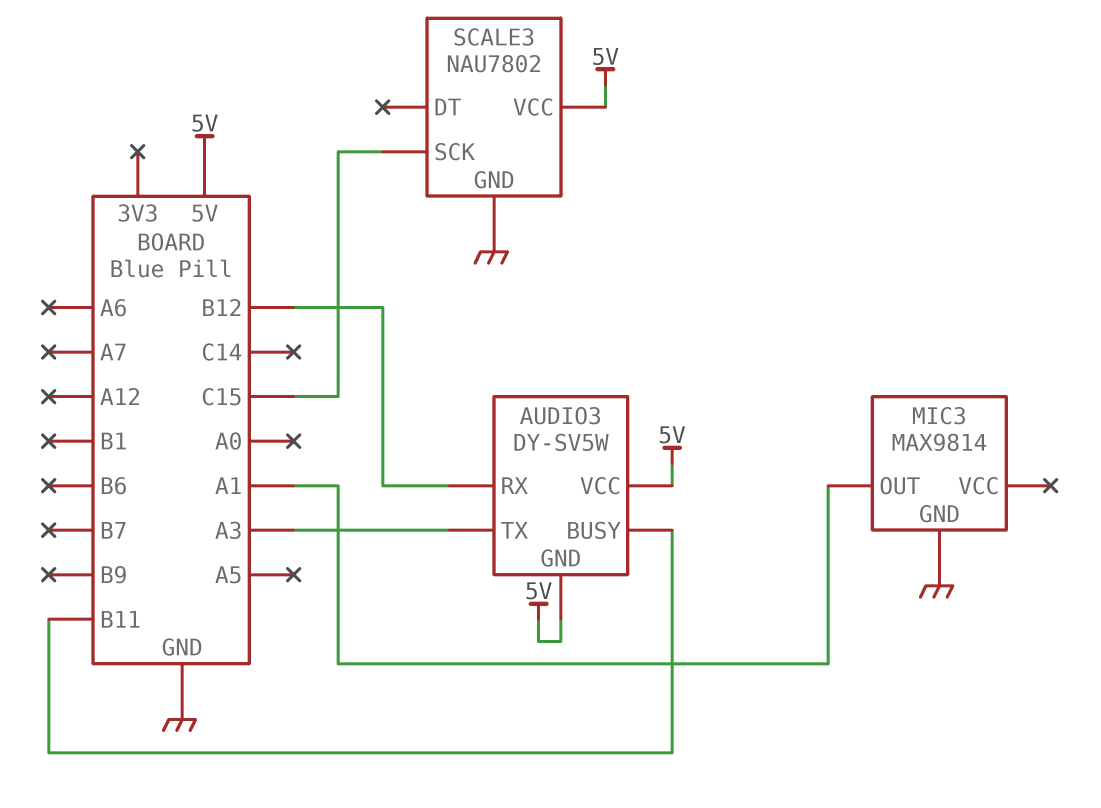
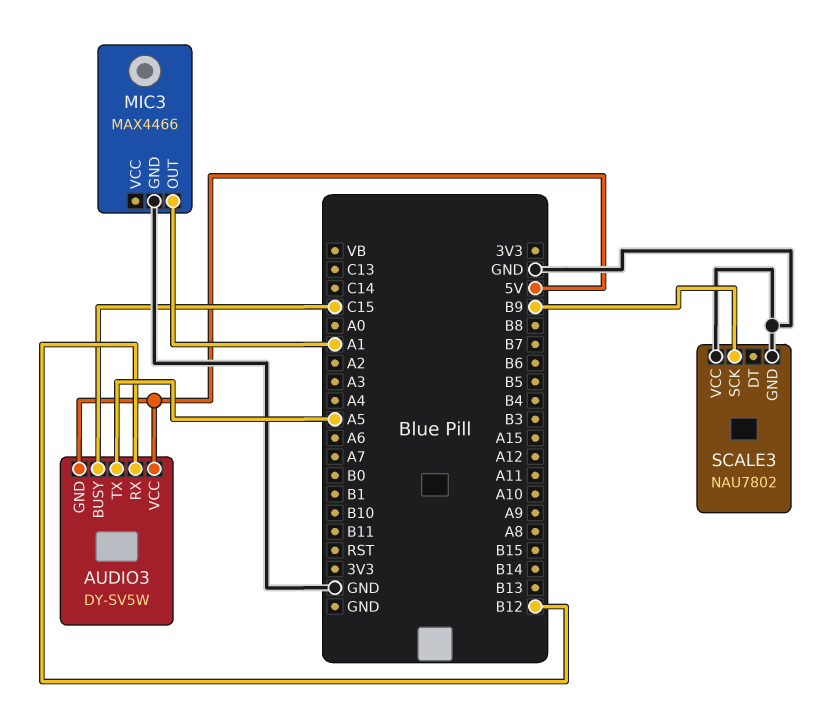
AUDIO3 pin BUSY: B11 -> C15
AUDIO3 pin TX: A3 -> A5
MIC3: MAX9814 -> MAX4466
SCALE3 pin SCK: C15 -> B9
SCALE3 pin VCC: 5V -> GND

